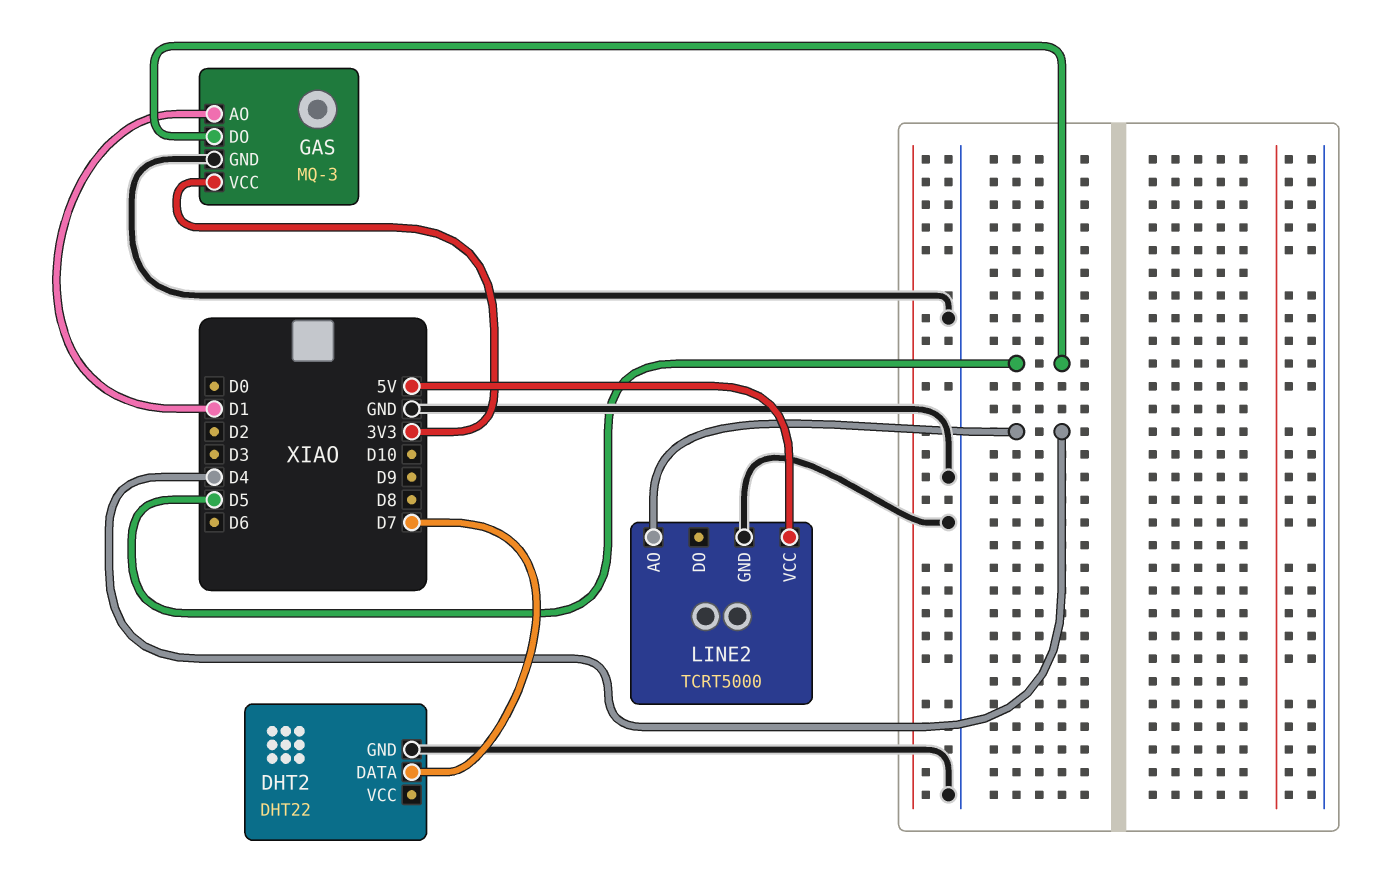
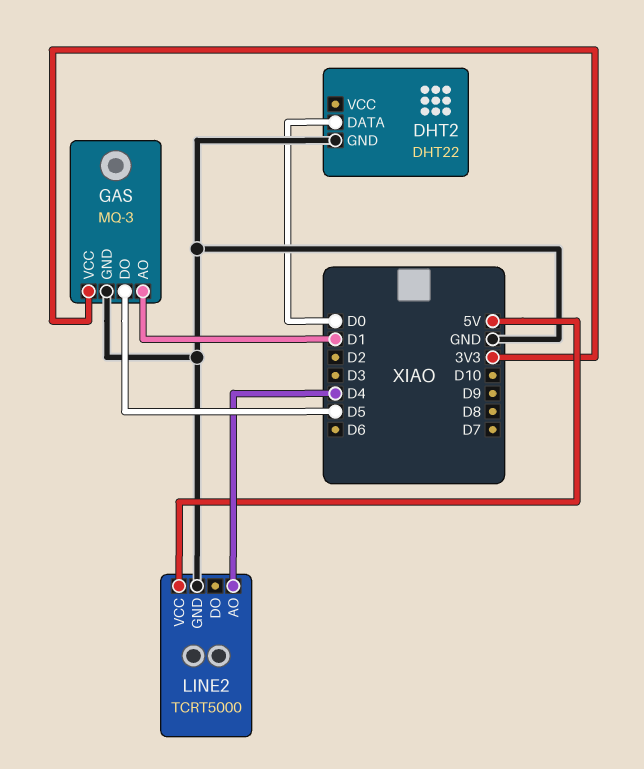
DHT2 pin DATA: D7 -> D0

